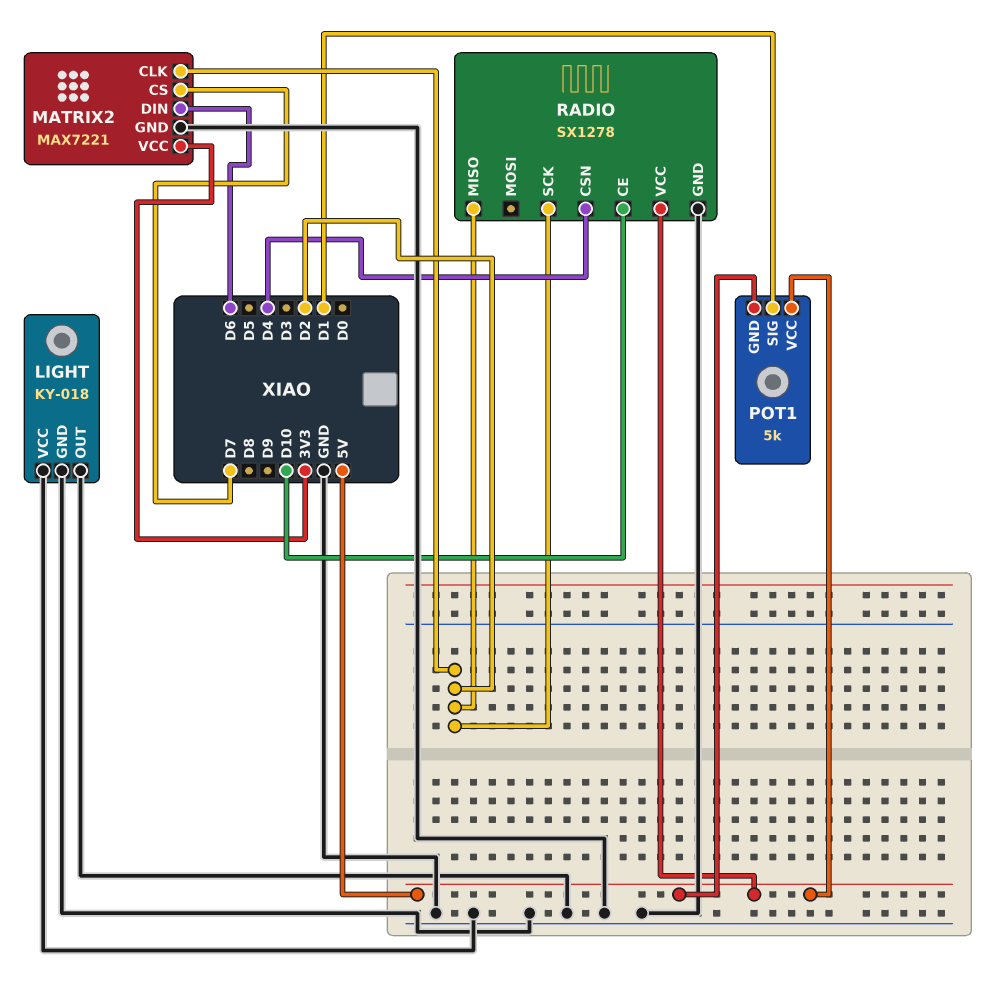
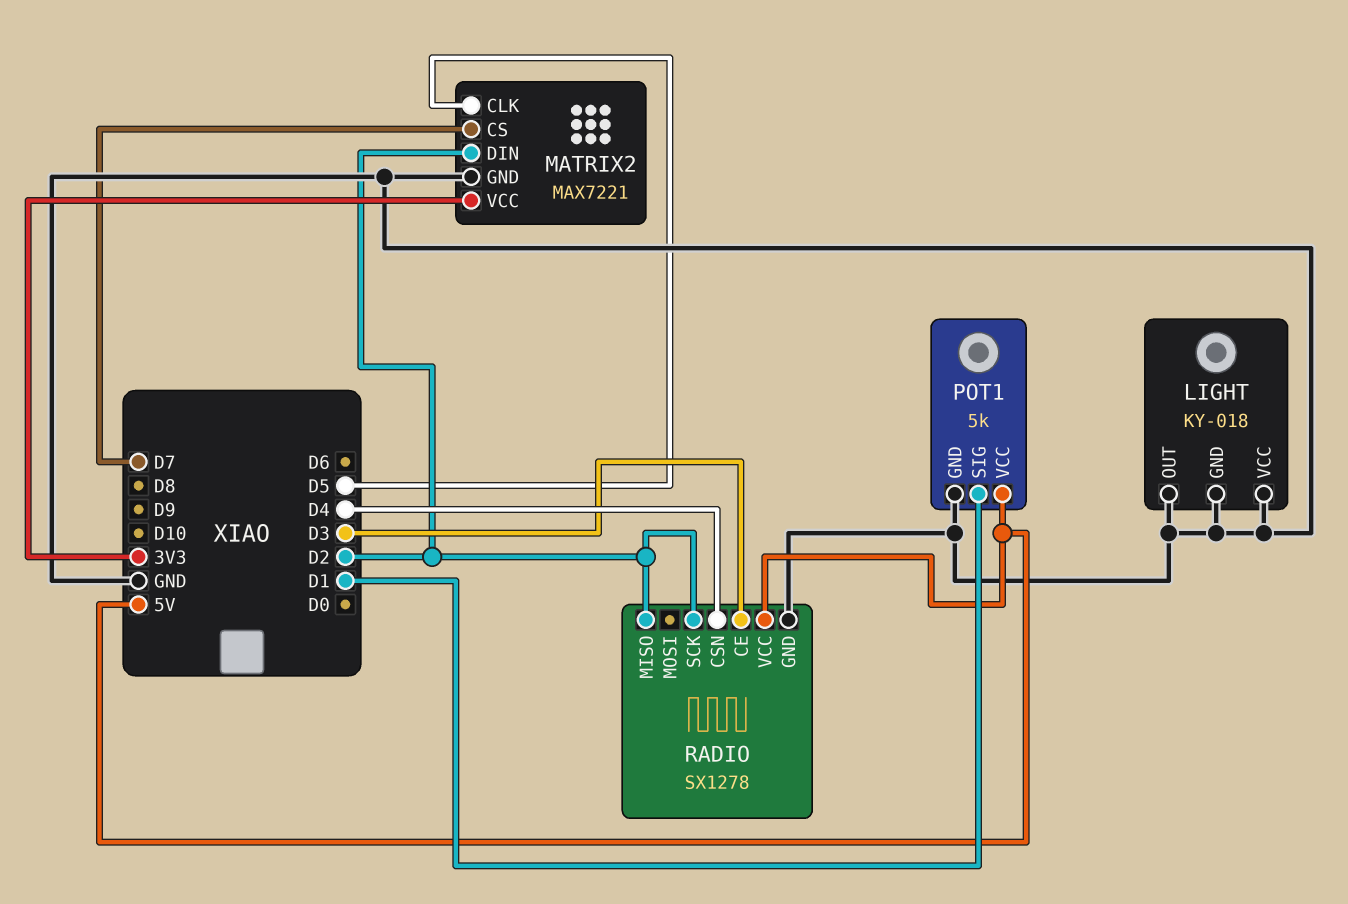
MATRIX2 pin CLK: D2 -> D5
MATRIX2 pin DIN: D6 -> D2
POT1 pin GND: 5V -> GND
RADIO pin CE: D10 -> D3

